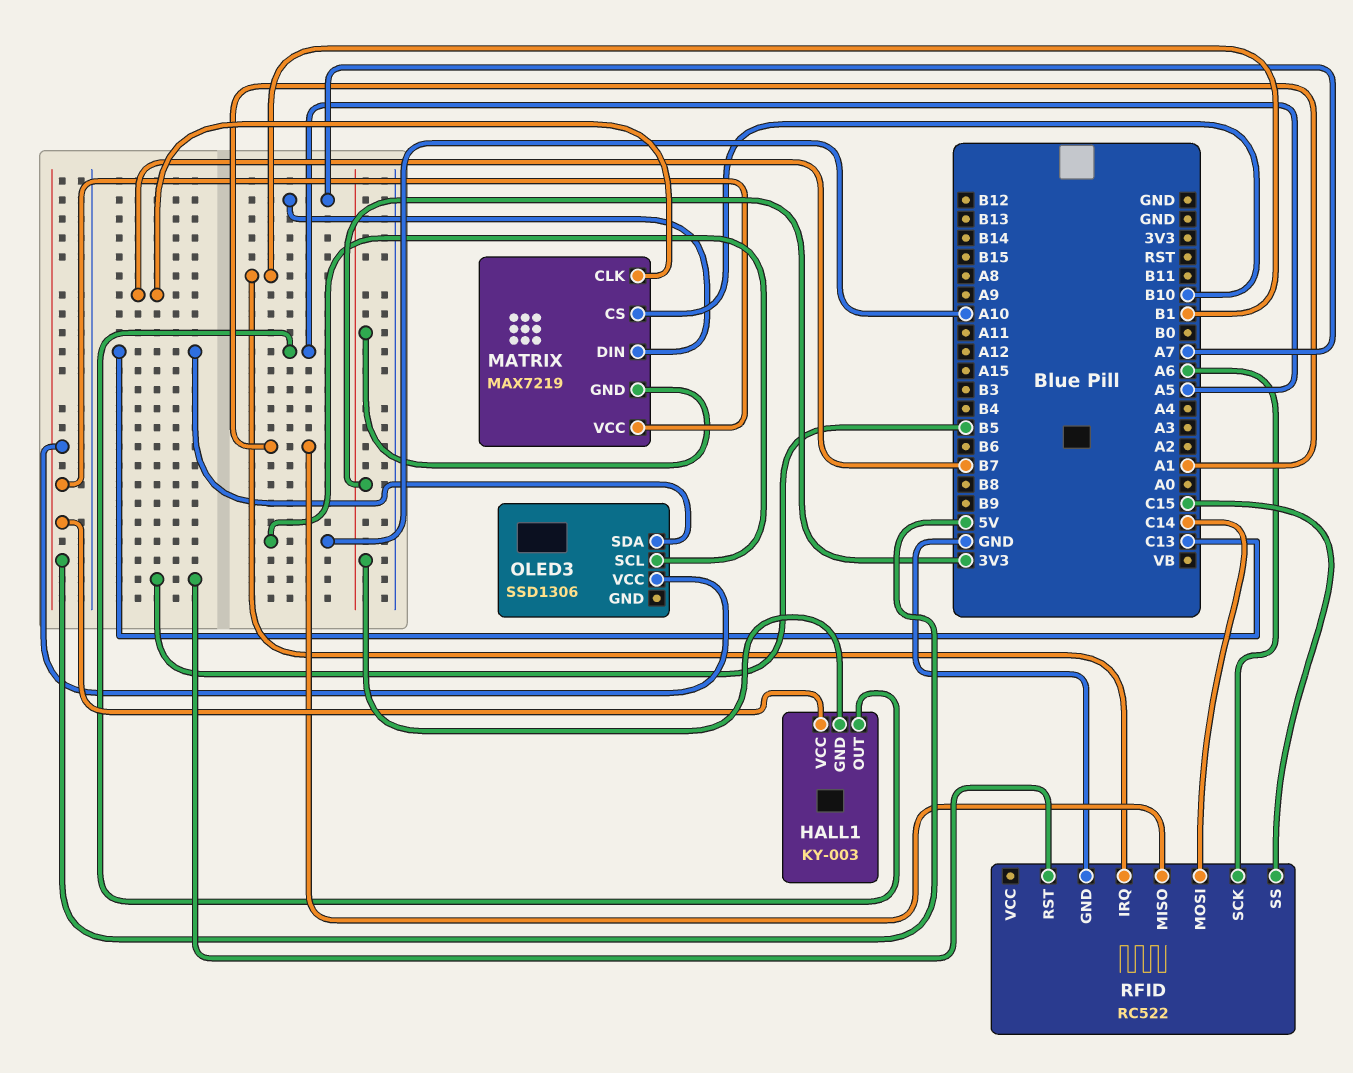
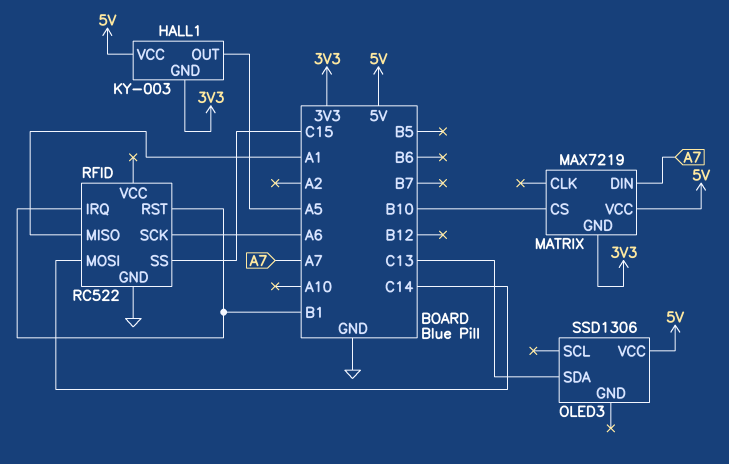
MATRIX pin CLK: B7 -> none
OLED3 pin SCL: A10 -> none
RFID pin RST: B5 -> B1

